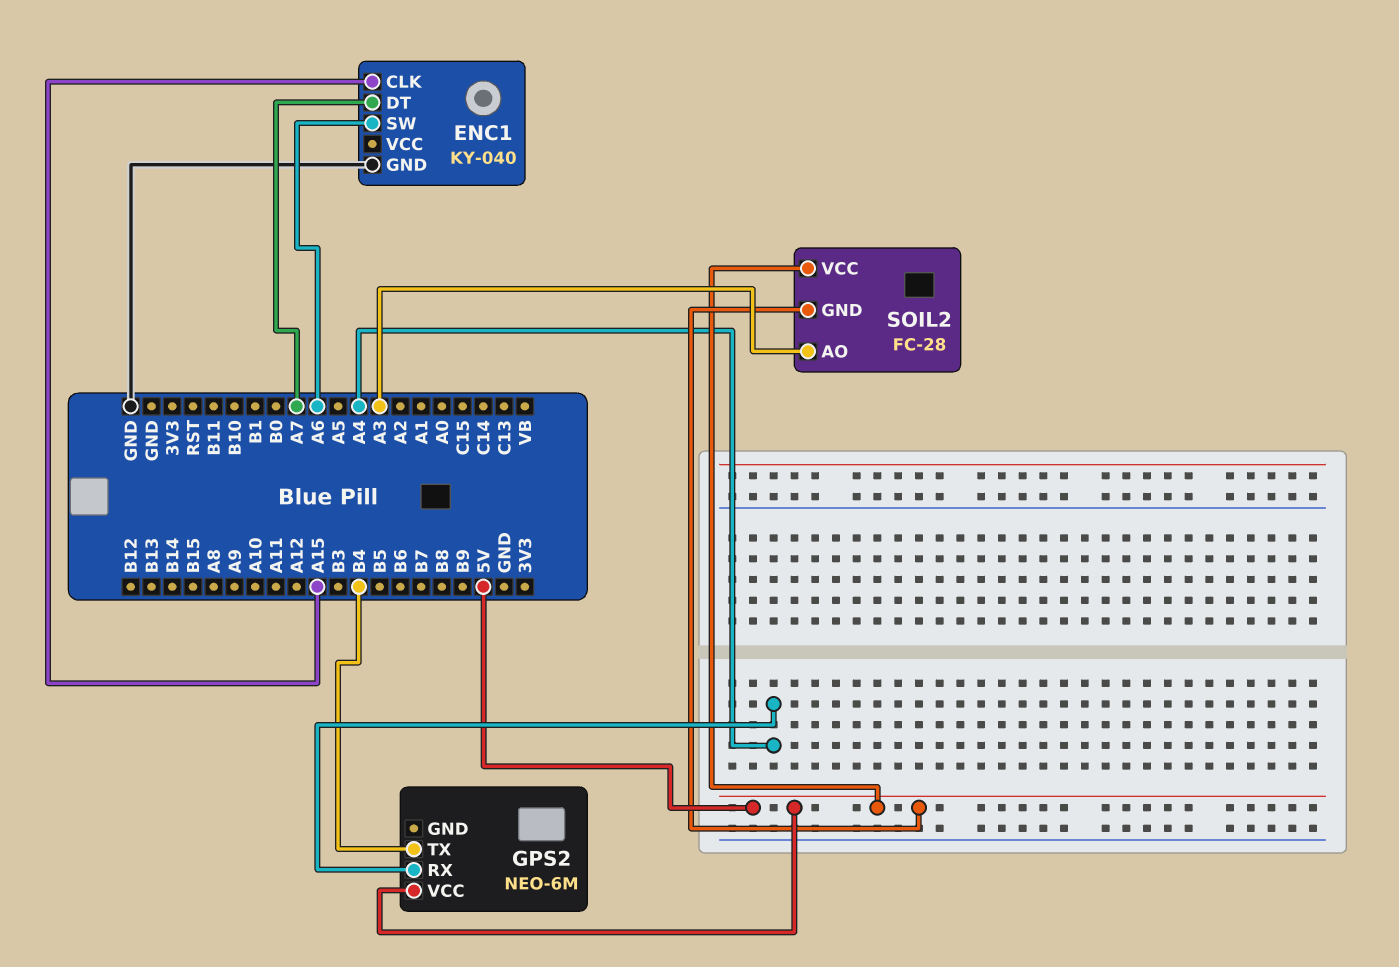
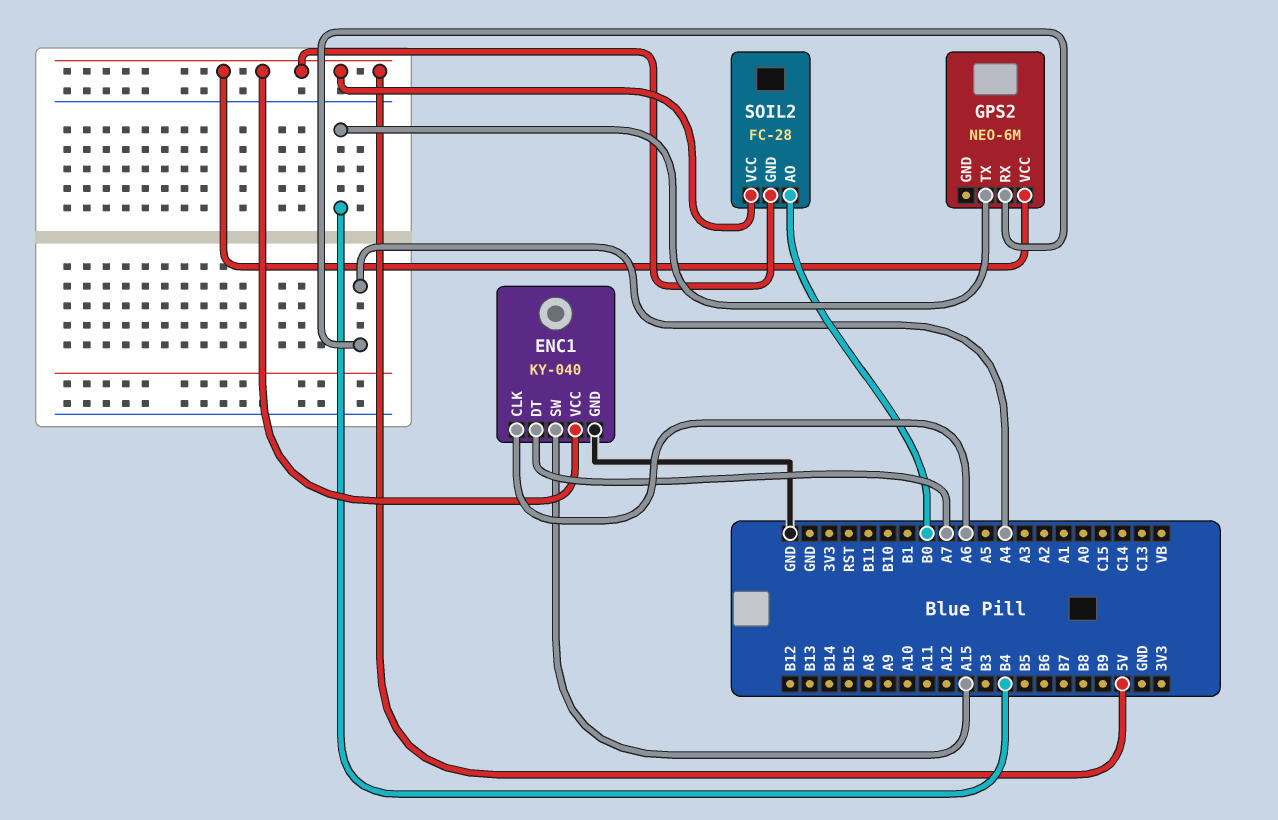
ENC1 pin CLK: A15 -> A6
ENC1 pin SW: A6 -> A15
ENC1 pin VCC: none -> 5V
SOIL2 pin AO: A3 -> B0

